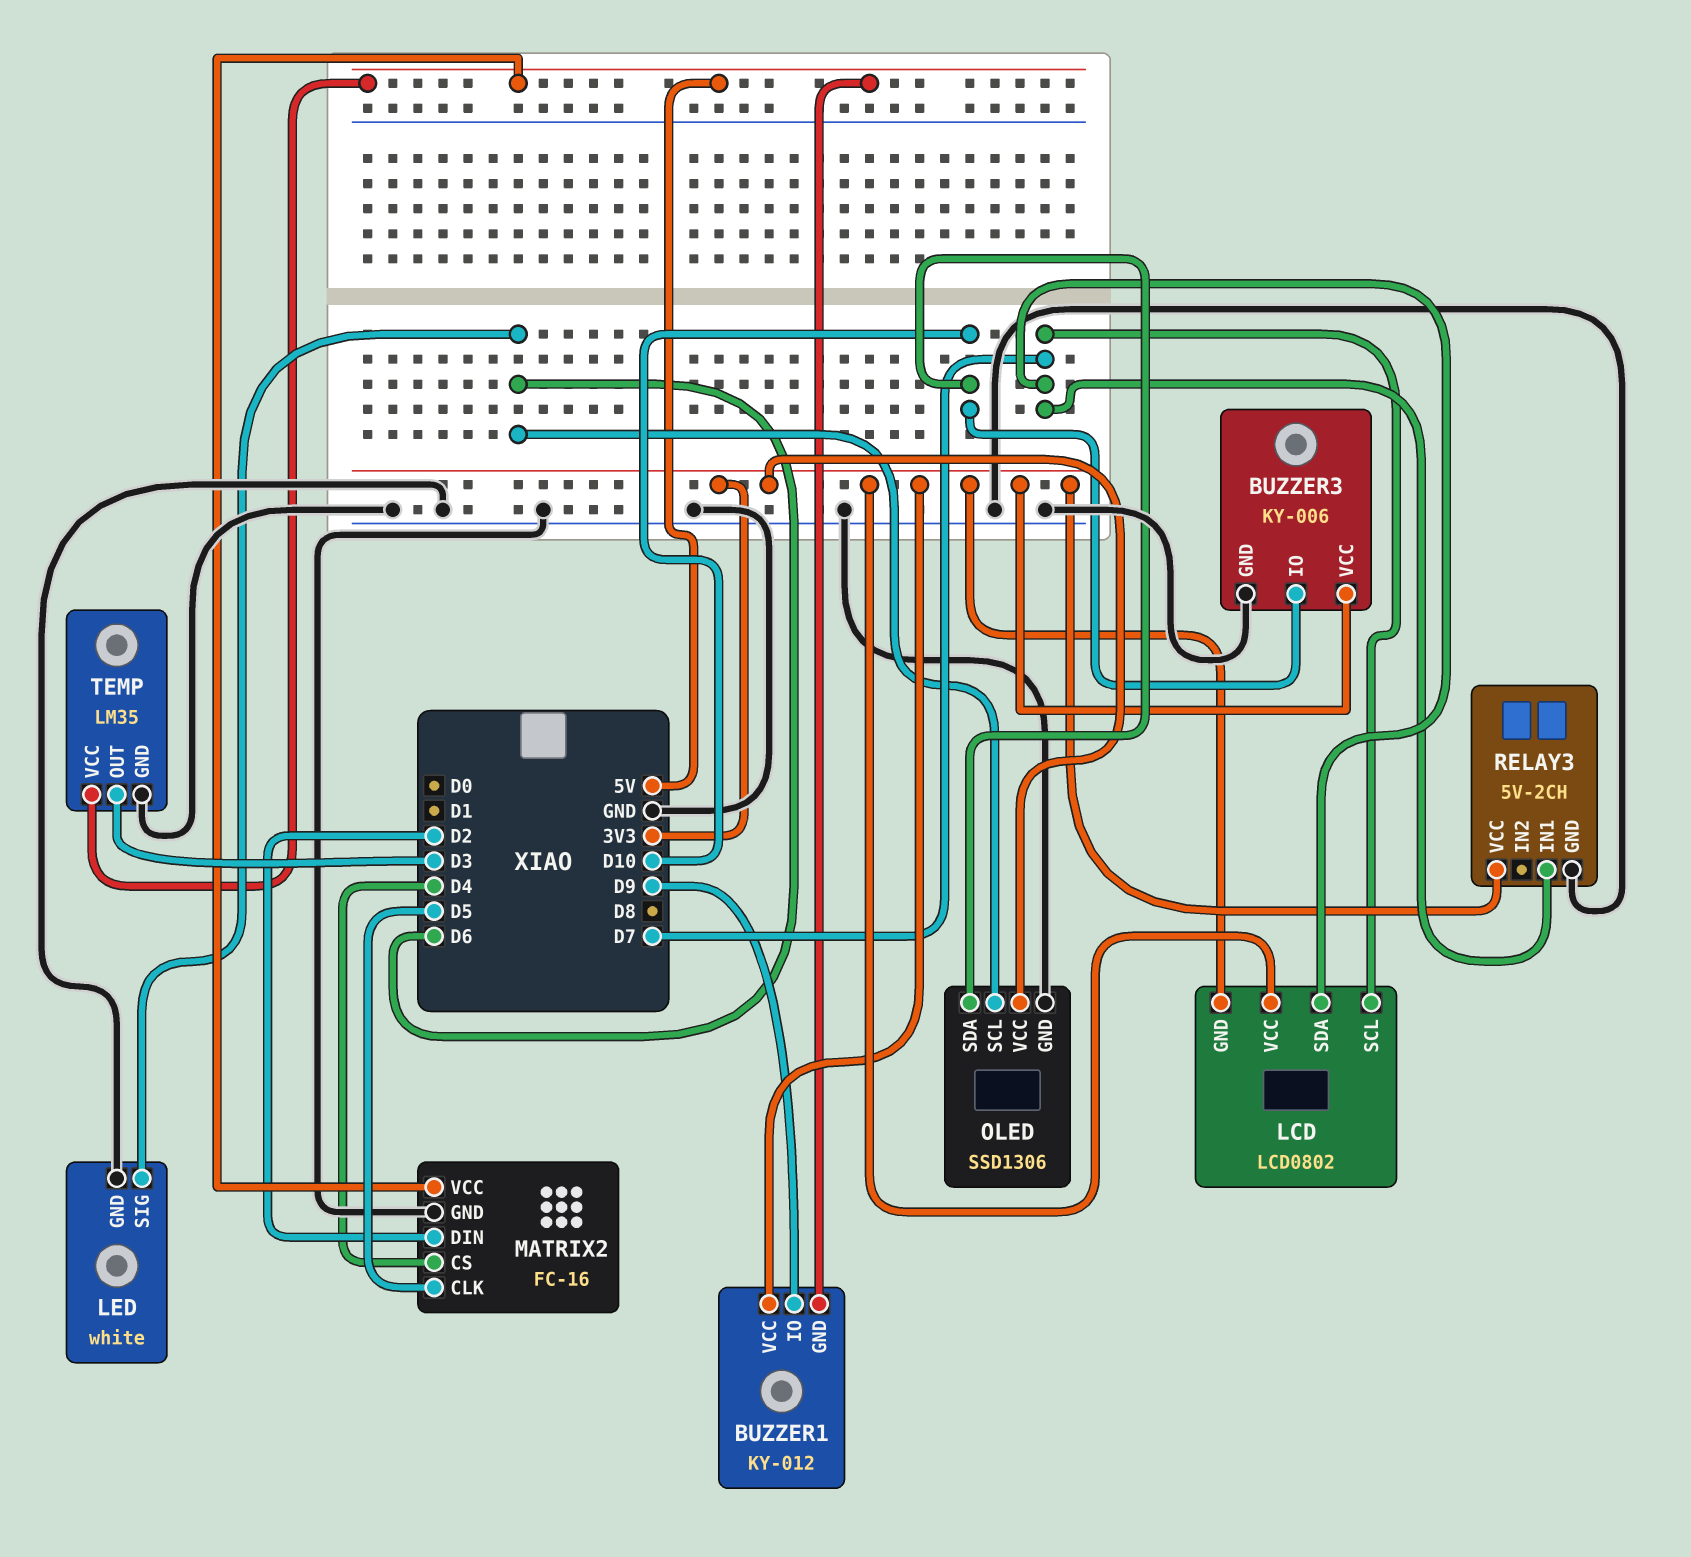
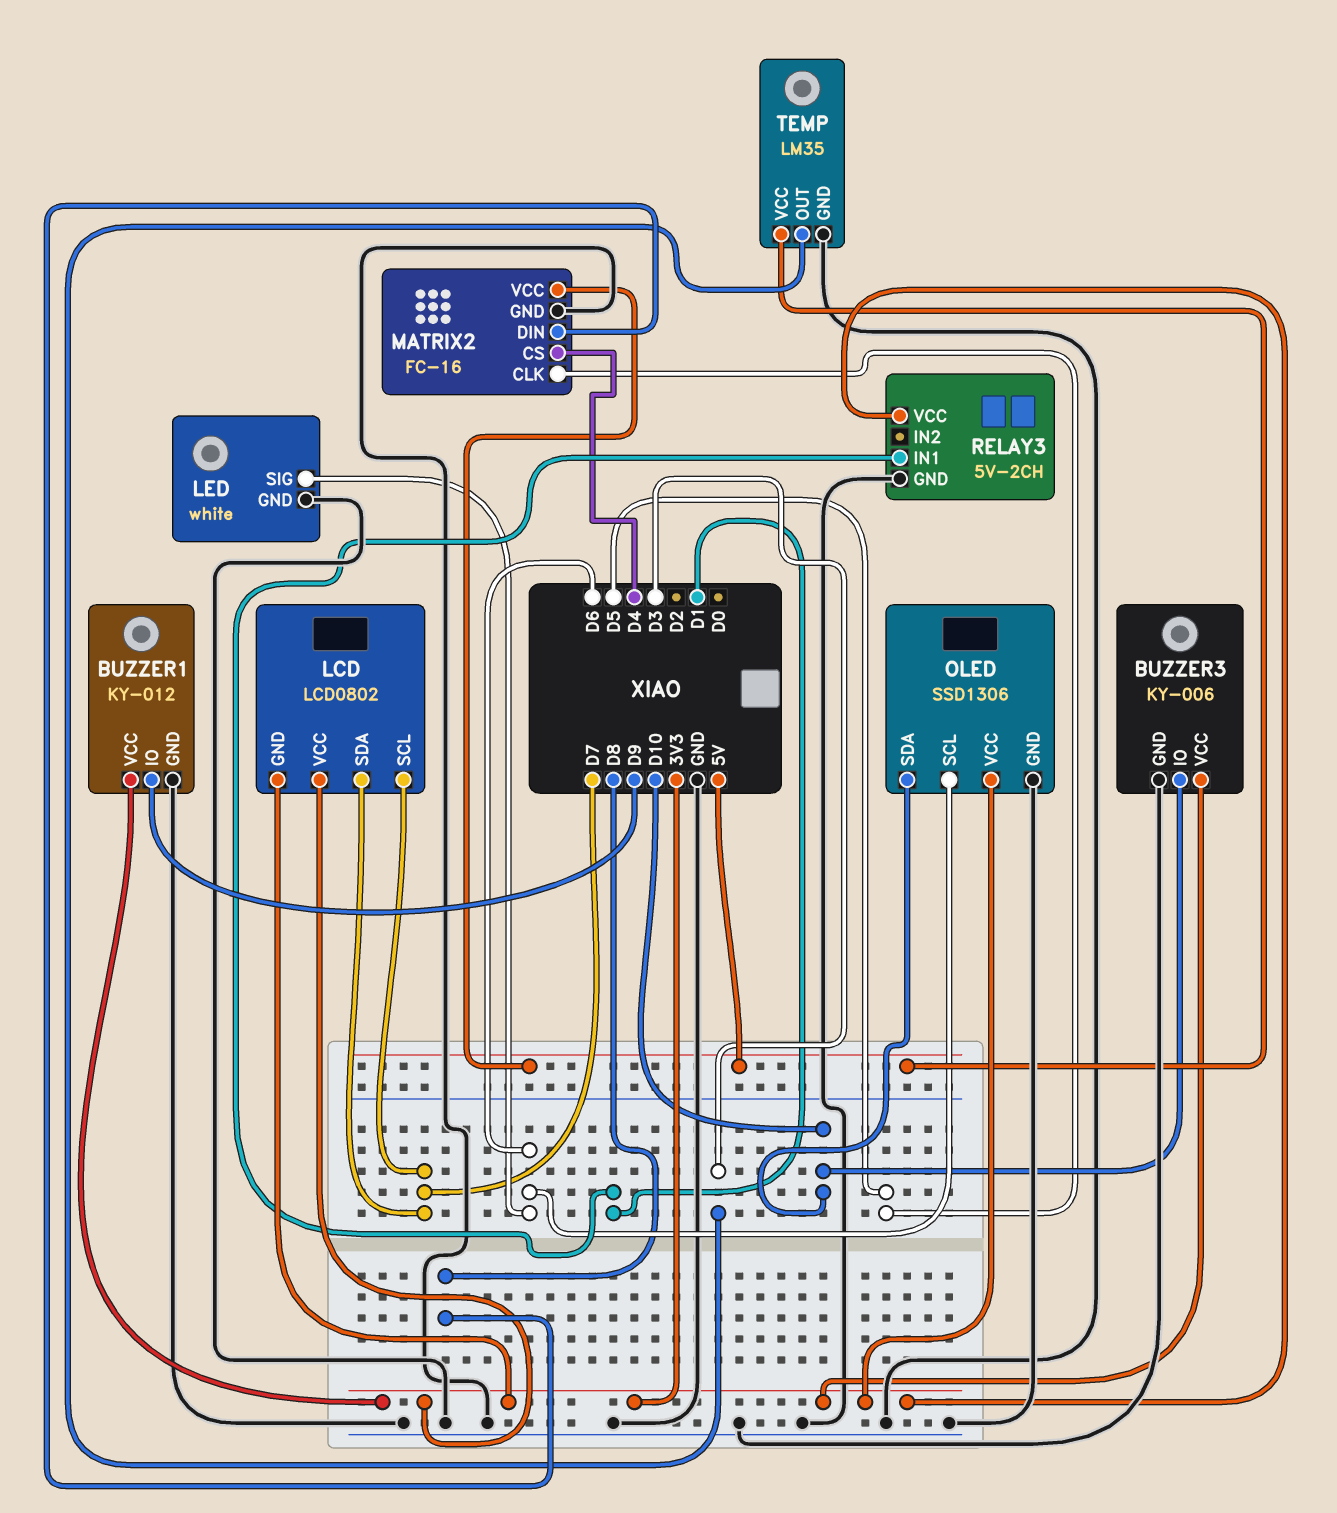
BUZZER1 pin GND: 5V -> GND
MATRIX2 pin DIN: D2 -> D8
RELAY3 pin IN1: D7 -> D1

